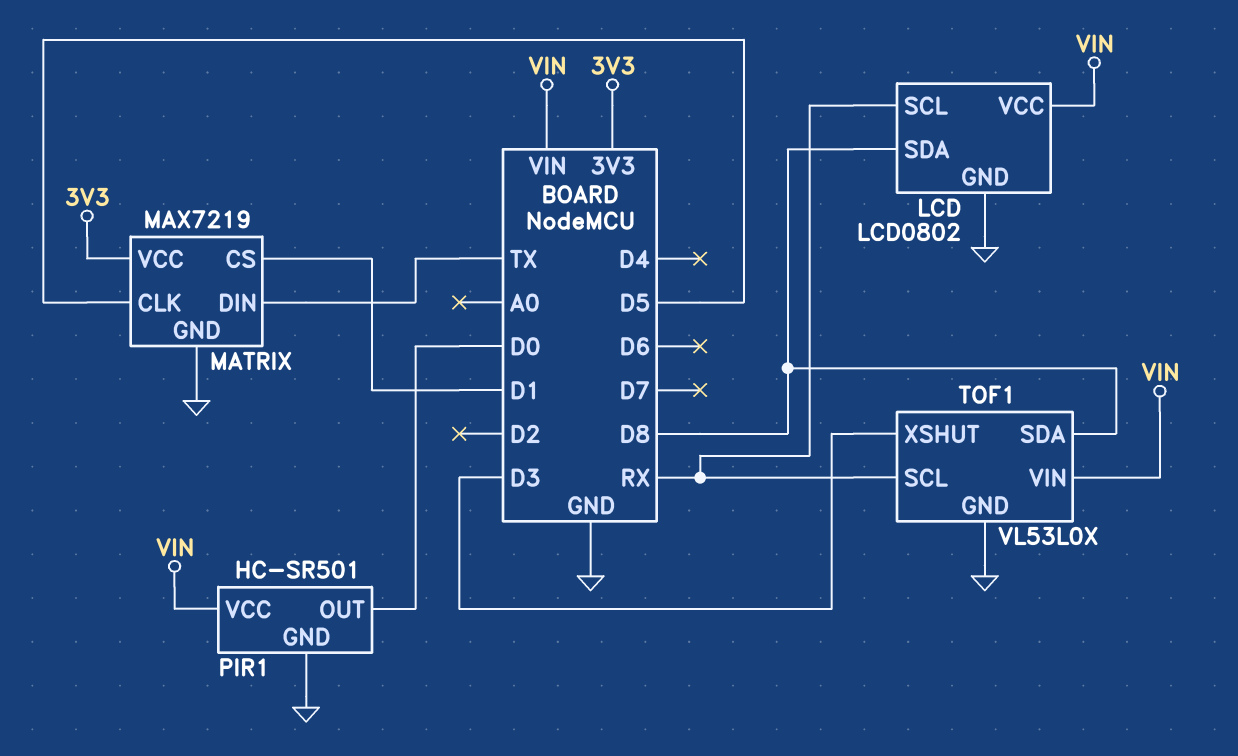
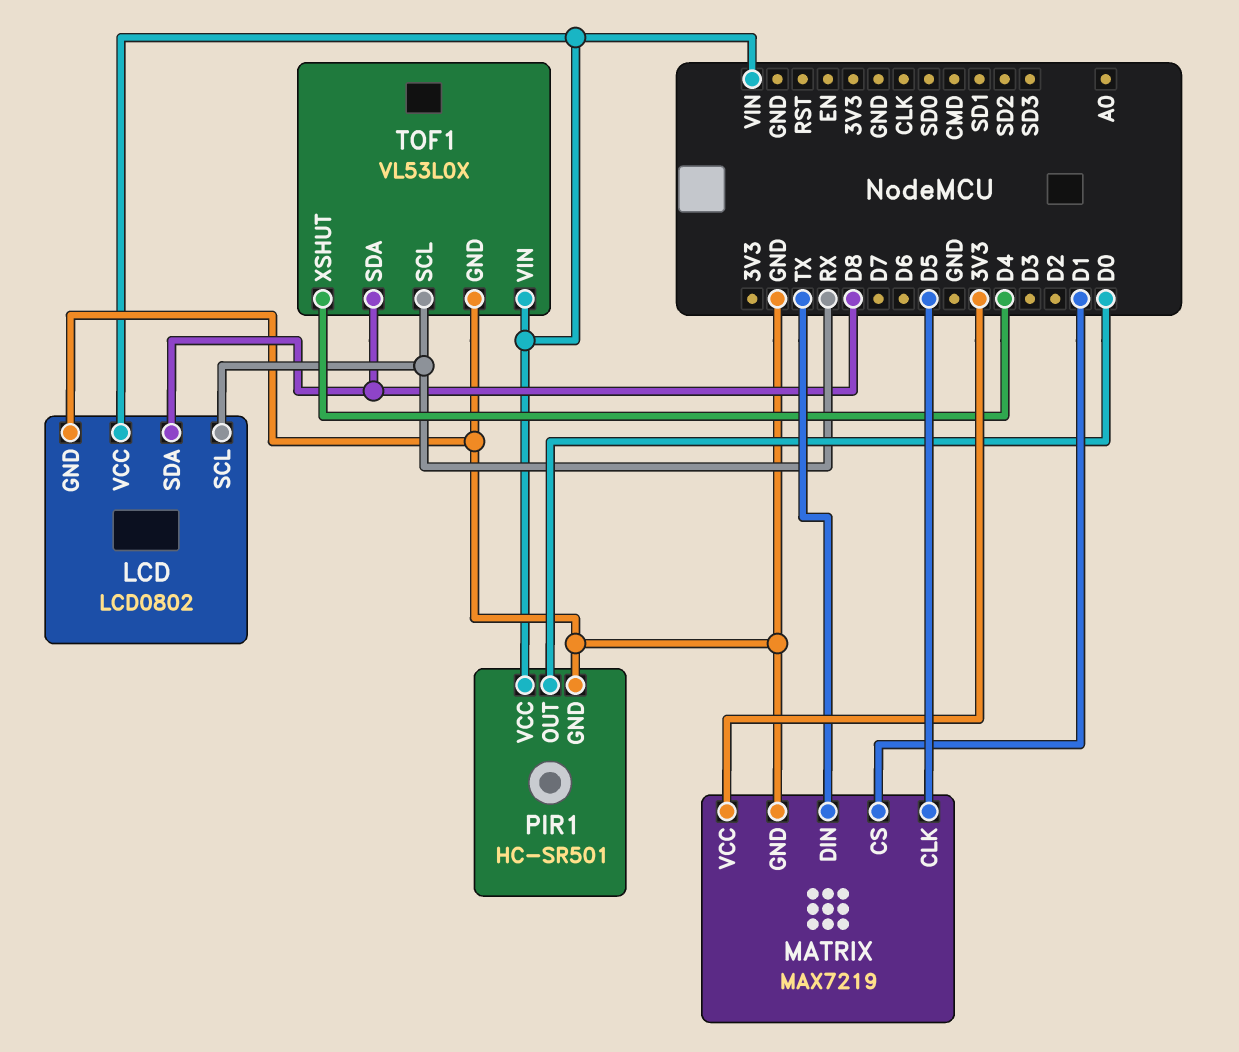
TOF1 pin XSHUT: D3 -> D4

